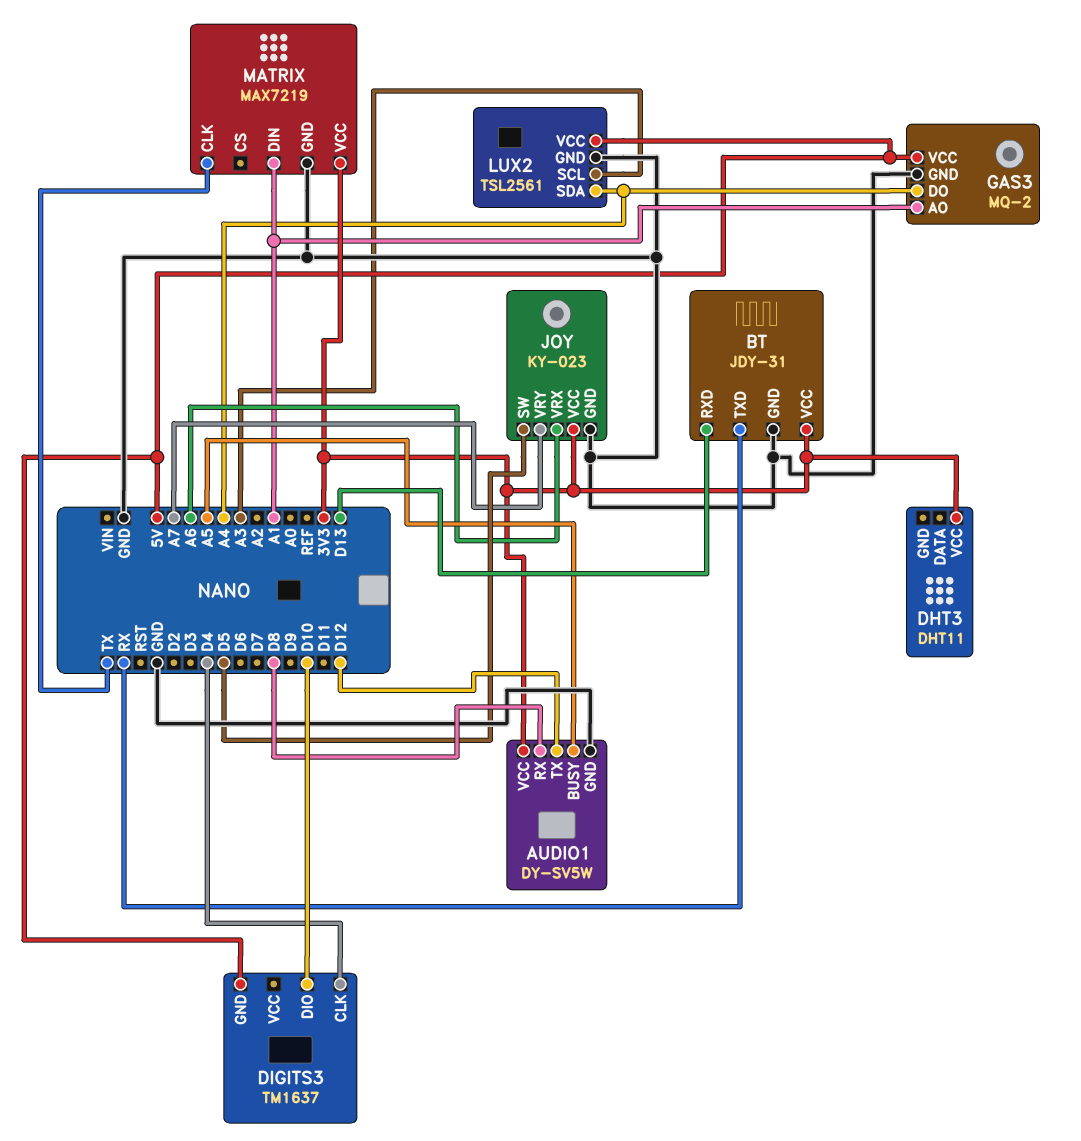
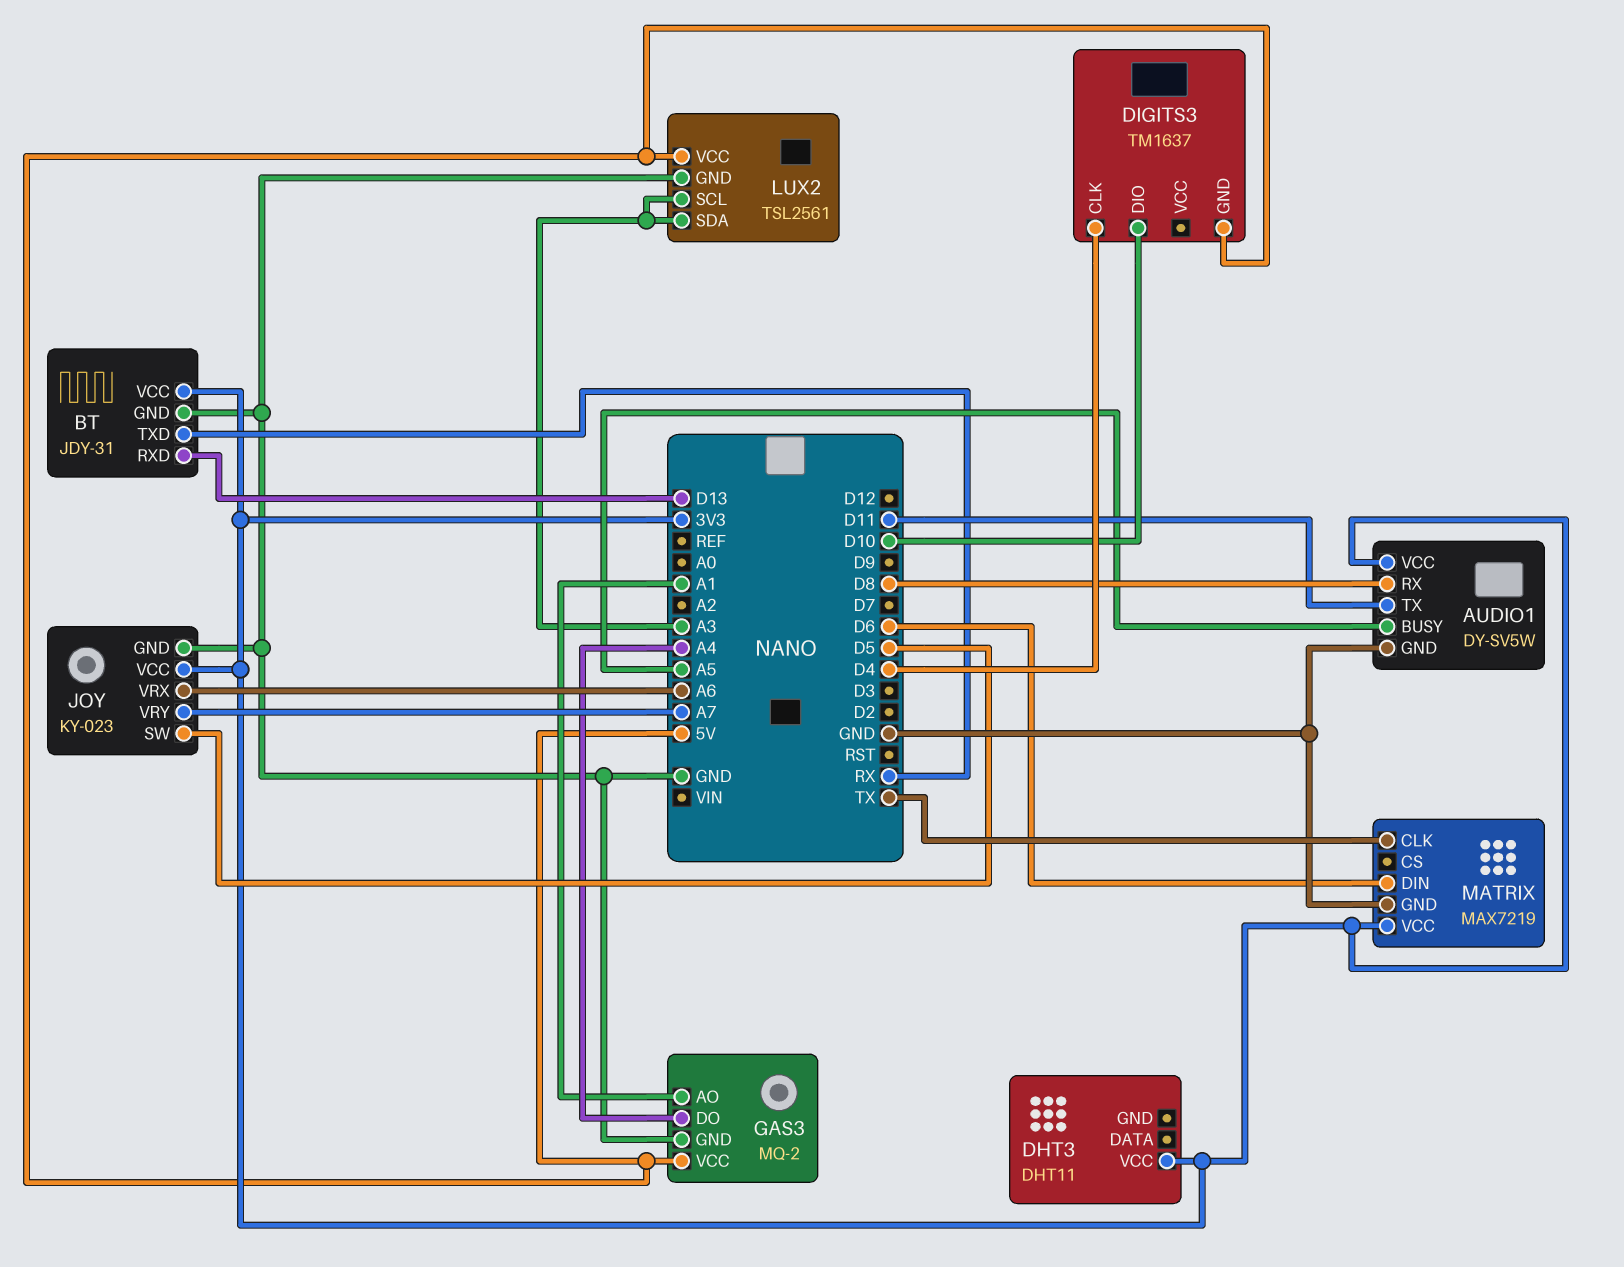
AUDIO1 pin TX: D12 -> D11
LUX2 pin SDA: A4 -> A3
MATRIX pin DIN: A1 -> D6

